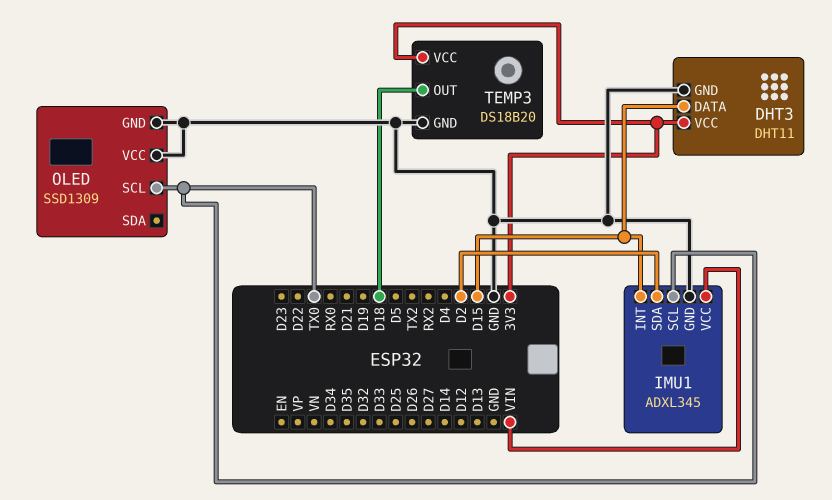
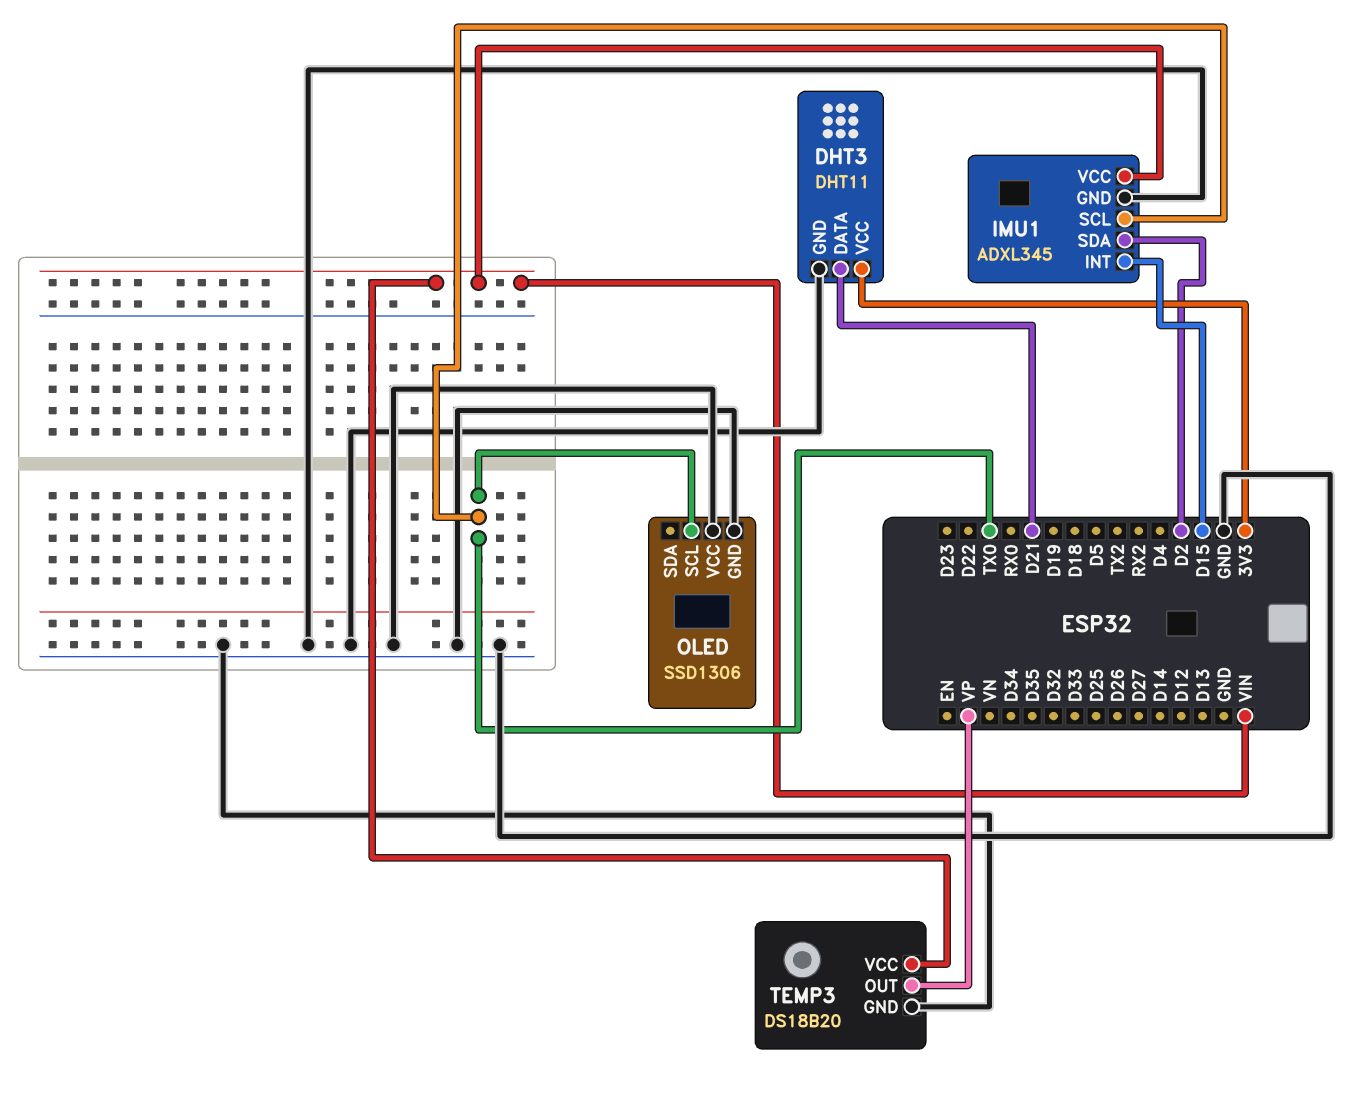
DHT3 pin DATA: D15 -> D21
OLED: SSD1309 -> SSD1306
TEMP3 pin OUT: D18 -> VP
TEMP3 pin VCC: 3V3 -> VIN

